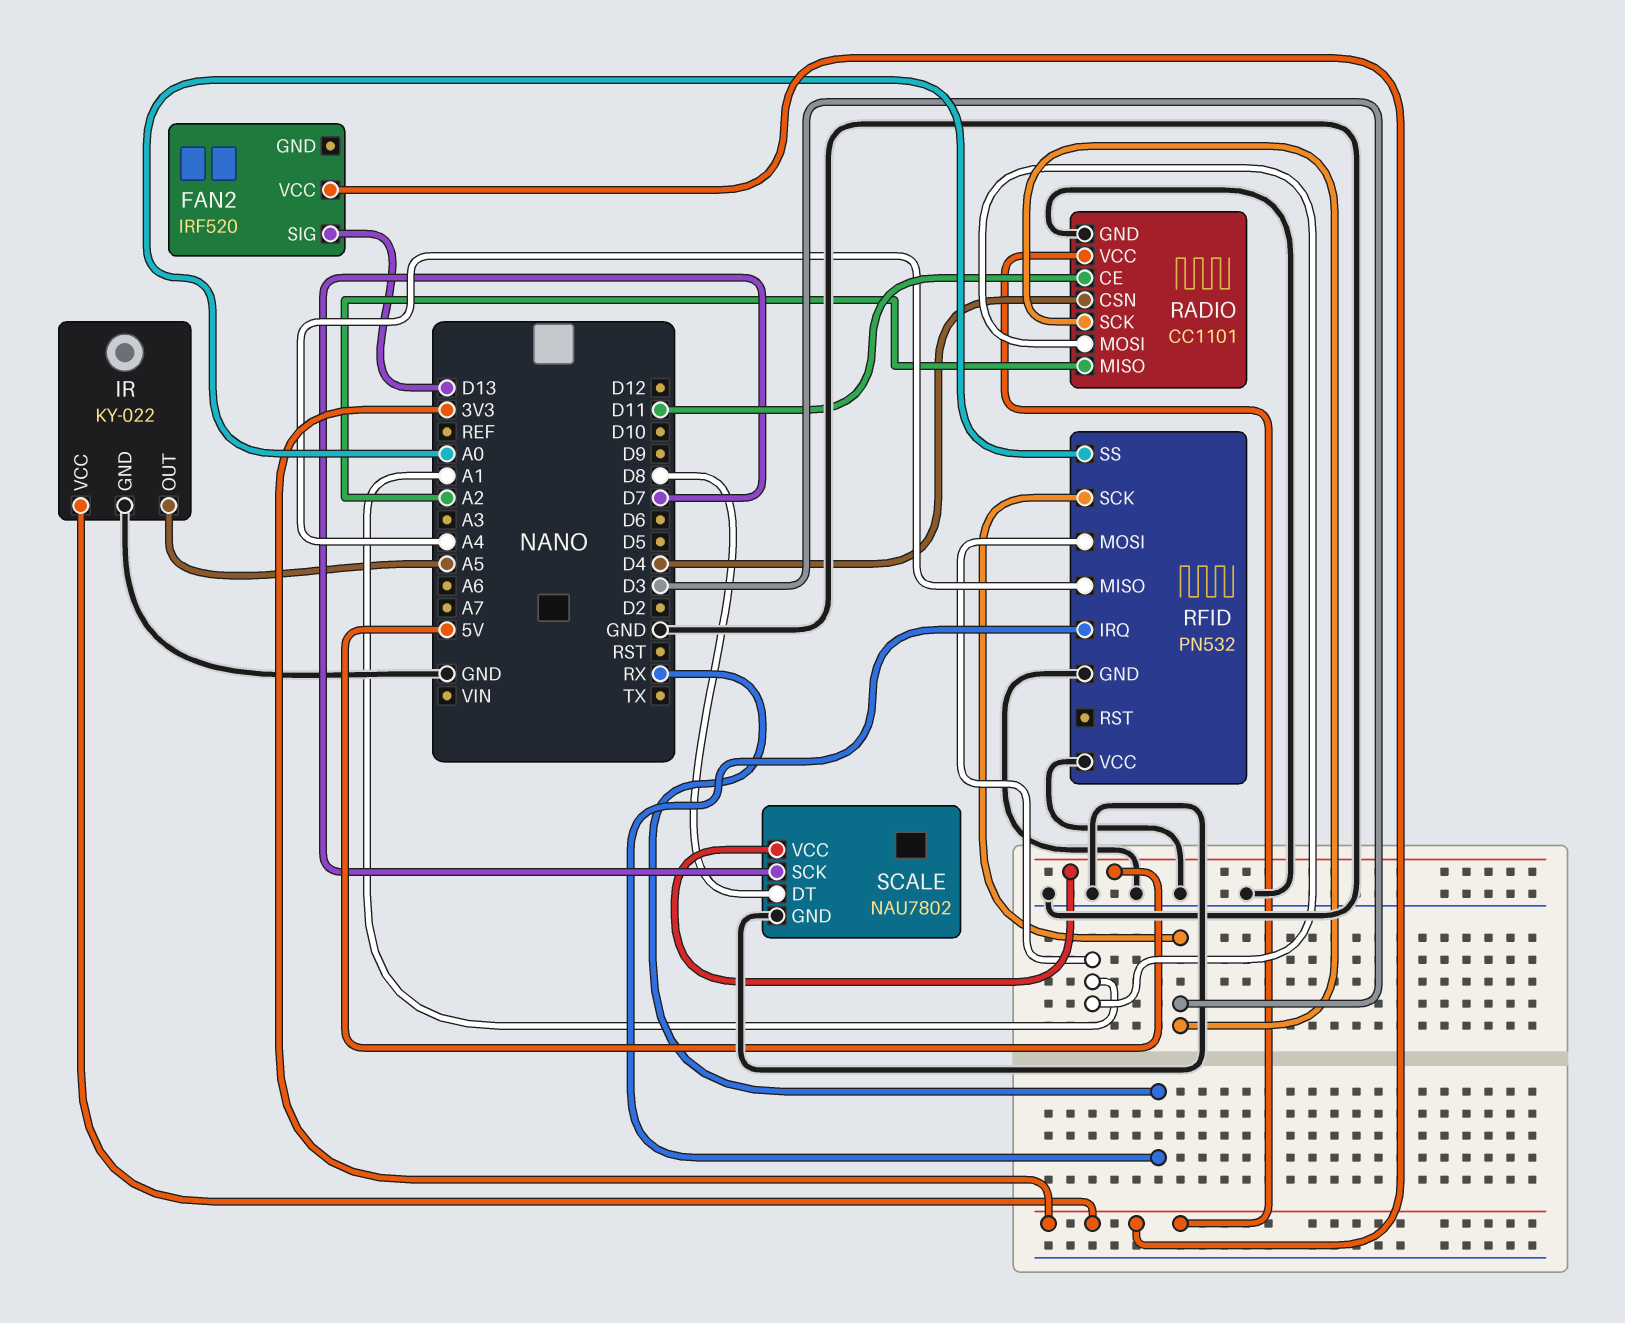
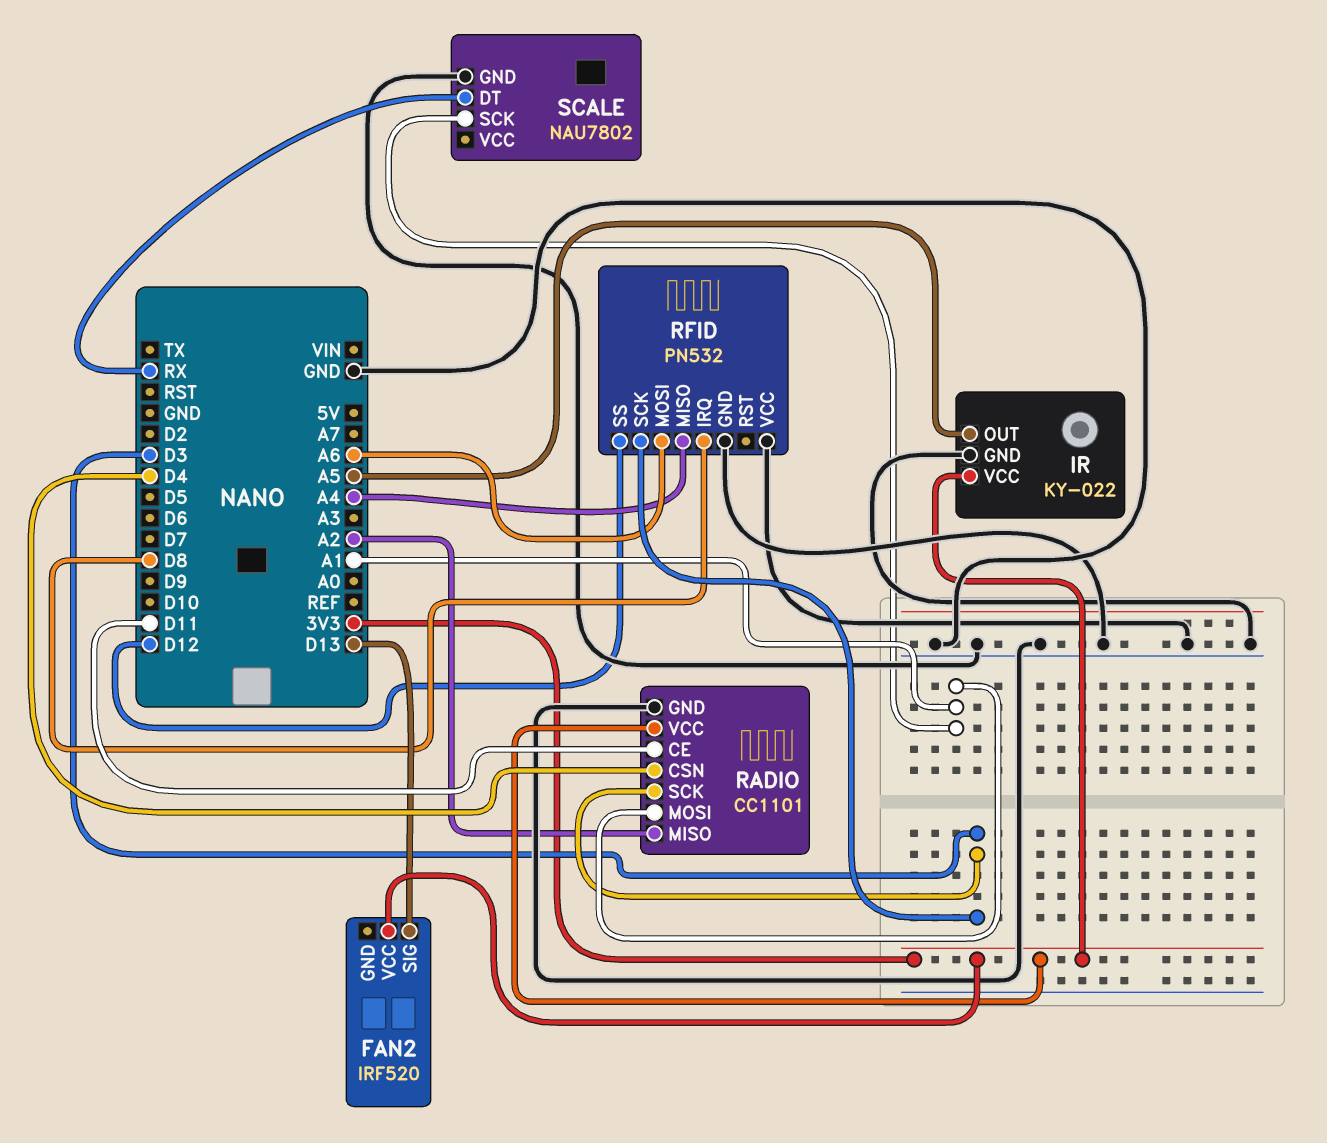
RFID pin IRQ: RX -> D8
RFID pin MOSI: A1 -> A6
RFID pin SS: A0 -> D12
SCALE pin DT: D8 -> RX
SCALE pin SCK: D7 -> A1
SCALE pin VCC: 5V -> none

